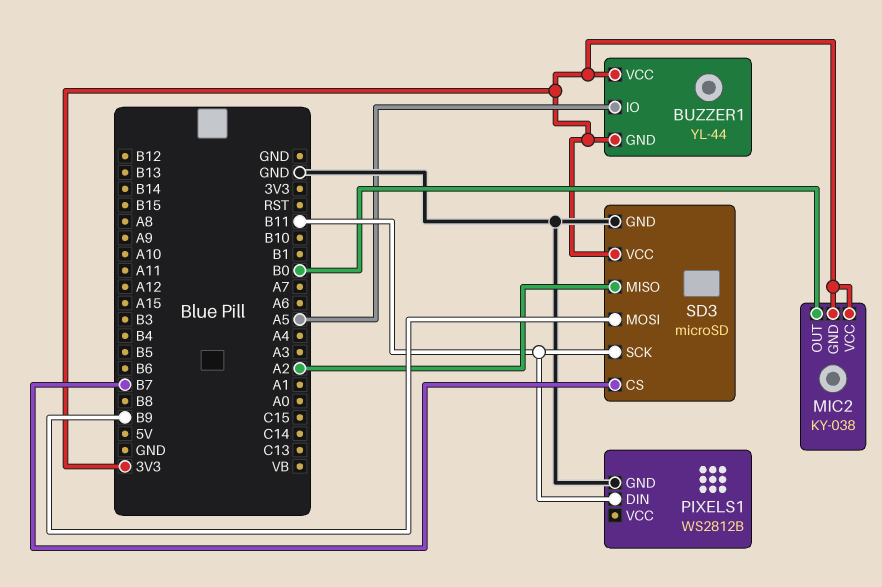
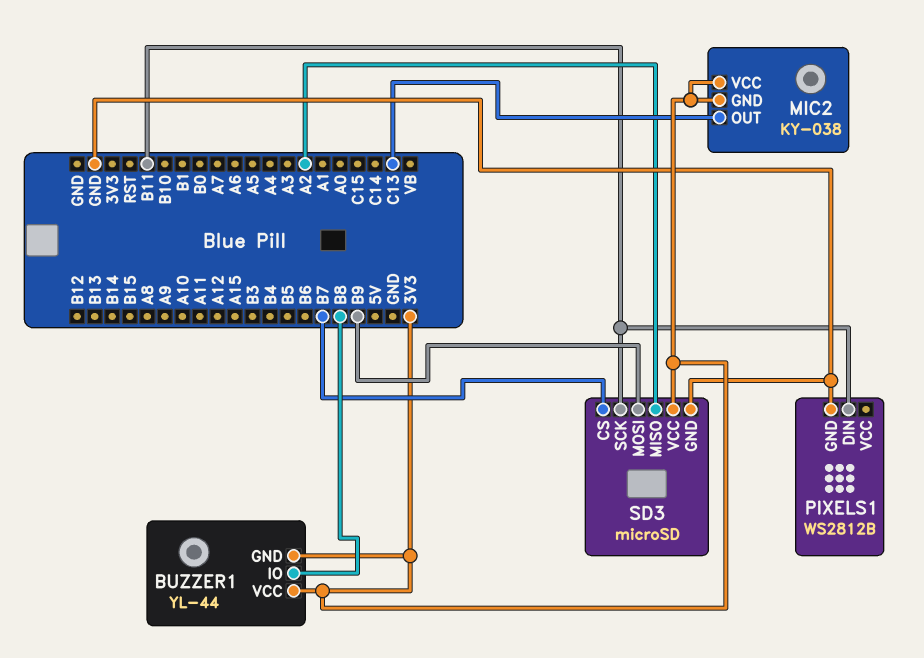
BUZZER1 pin IO: A5 -> B8
MIC2 pin OUT: B0 -> C13

